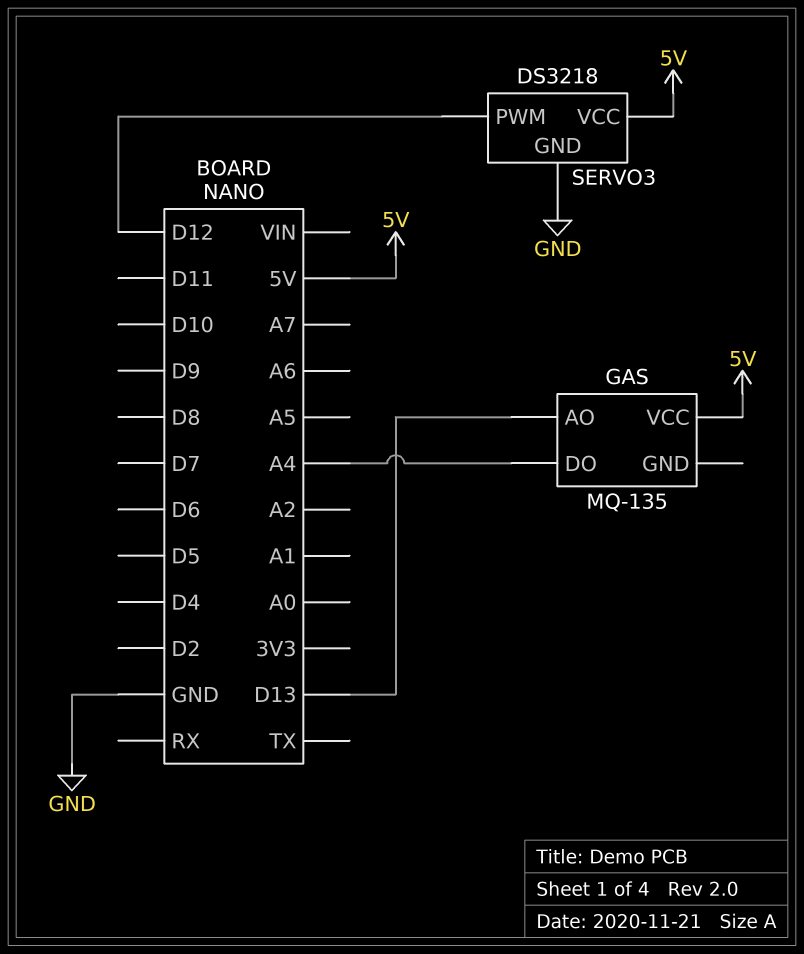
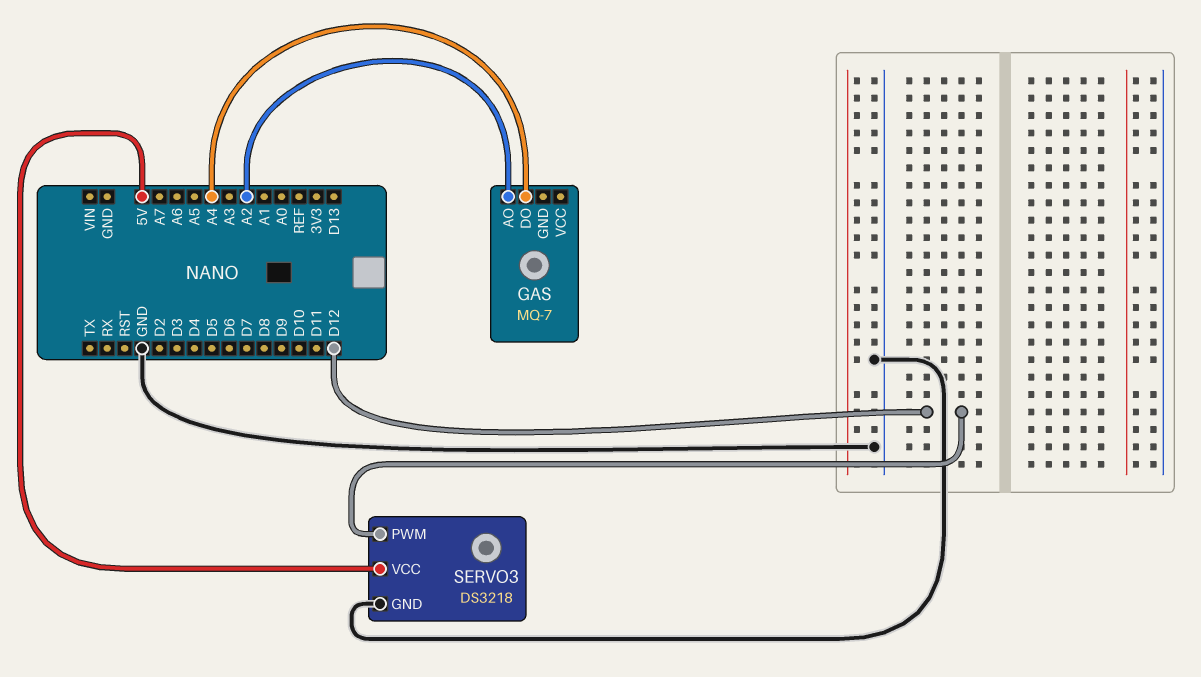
GAS: MQ-135 -> MQ-7
GAS pin AO: D13 -> A2
GAS pin VCC: 5V -> none

